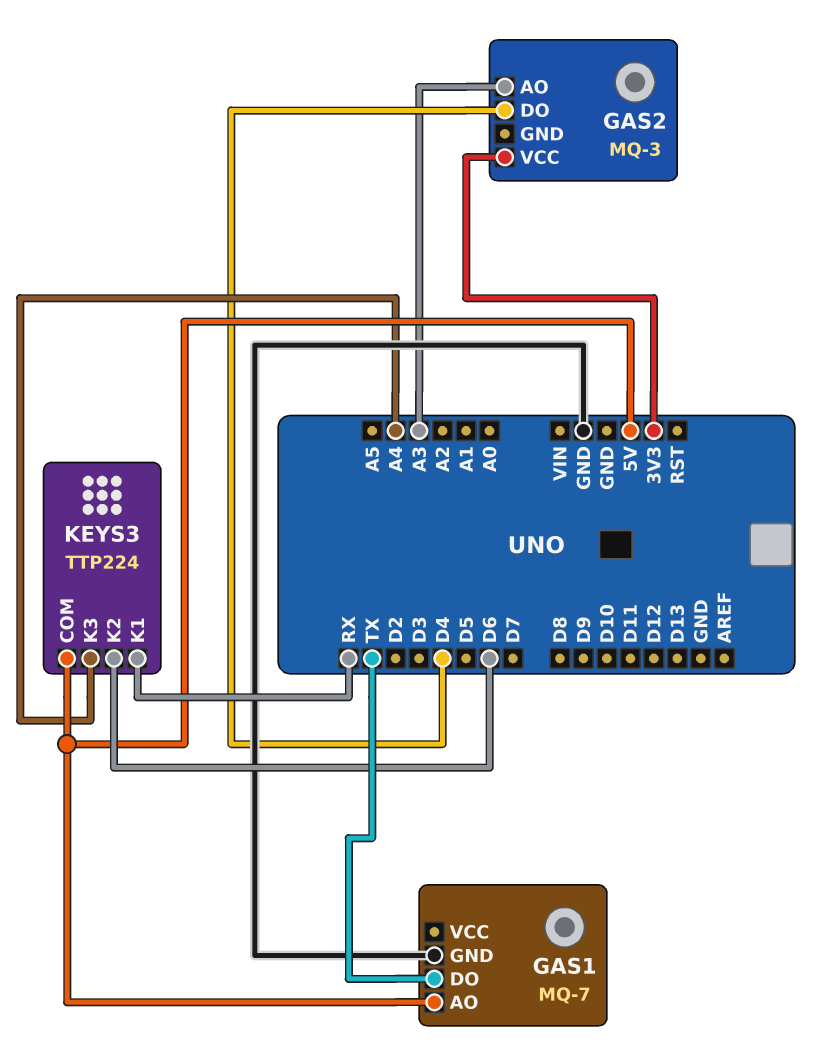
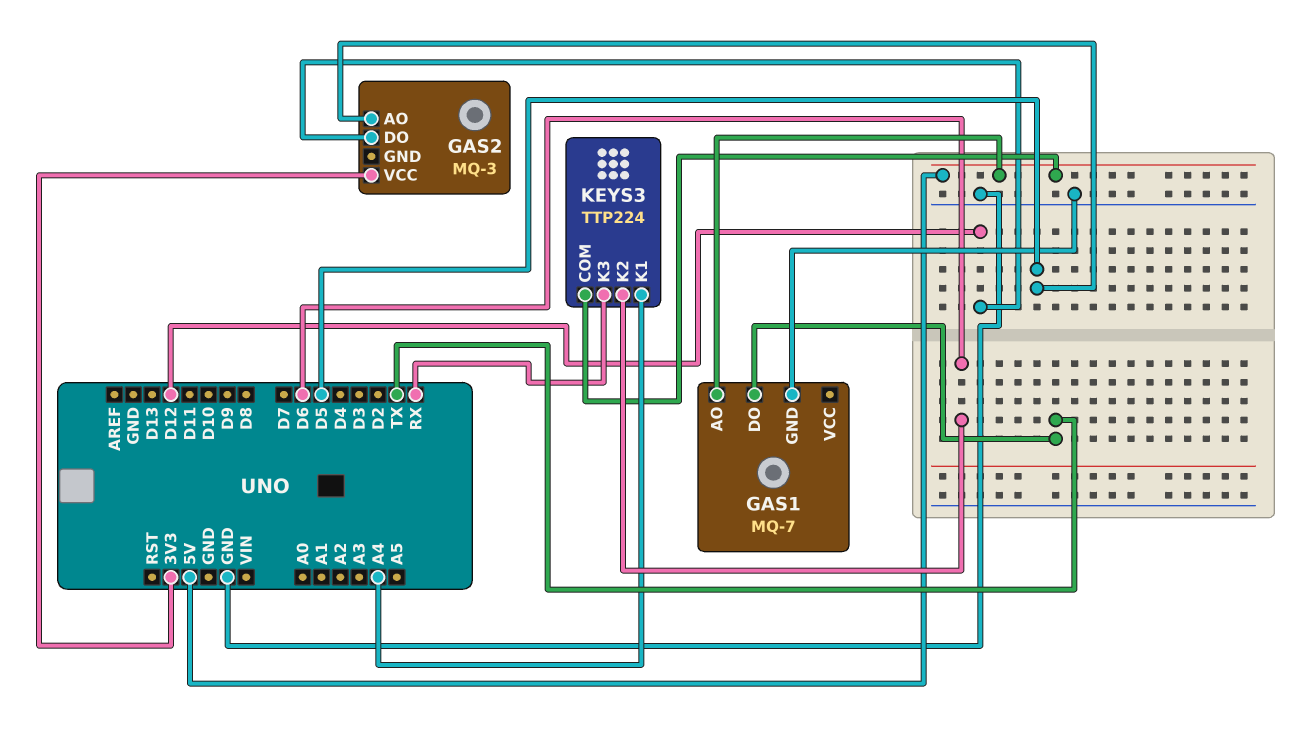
GAS2 pin AO: A3 -> D5
GAS2 pin DO: D4 -> D12
KEYS3 pin K1: RX -> A4
KEYS3 pin K3: A4 -> RX

